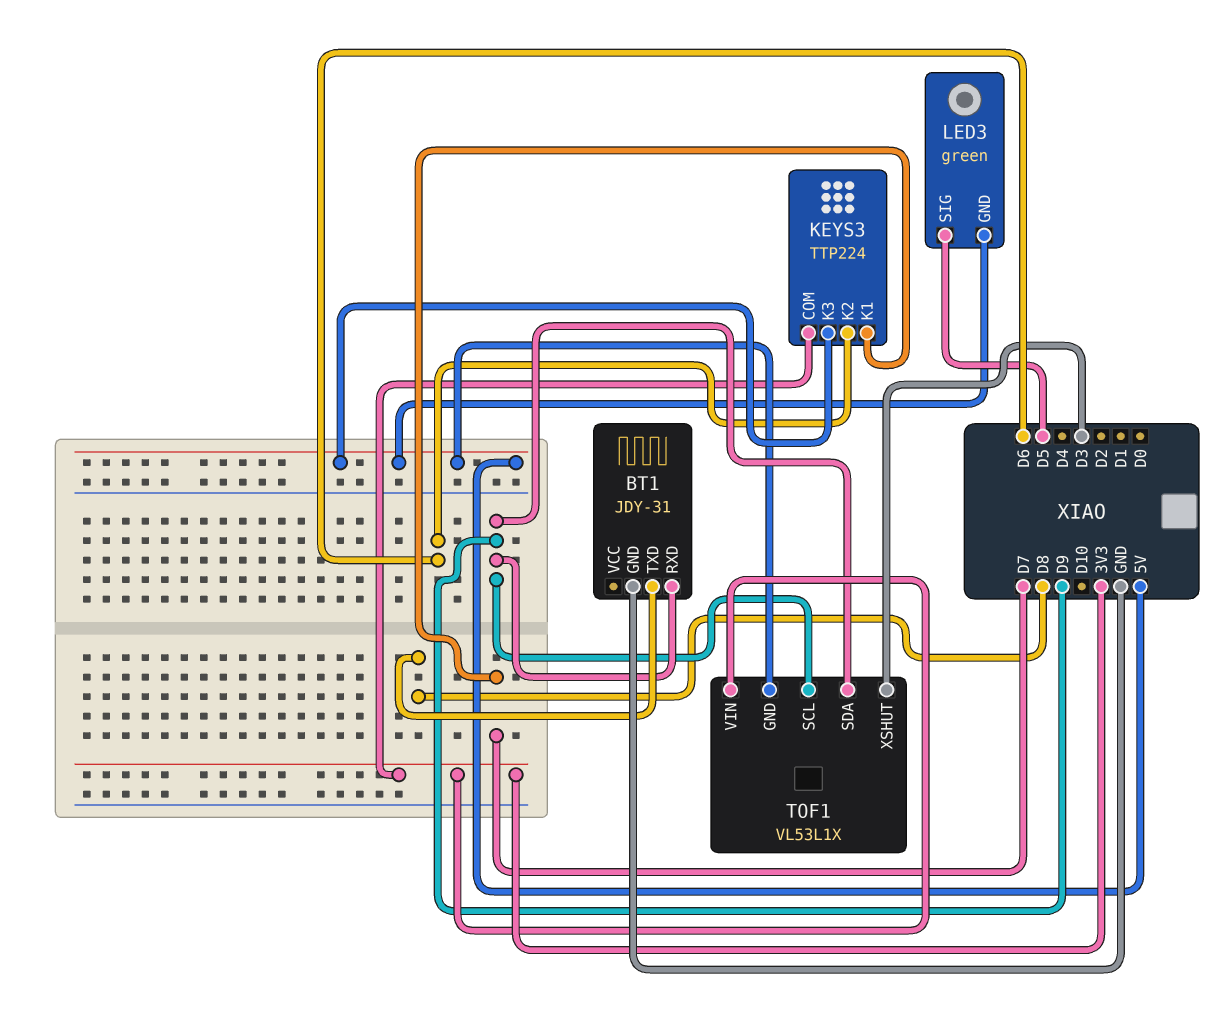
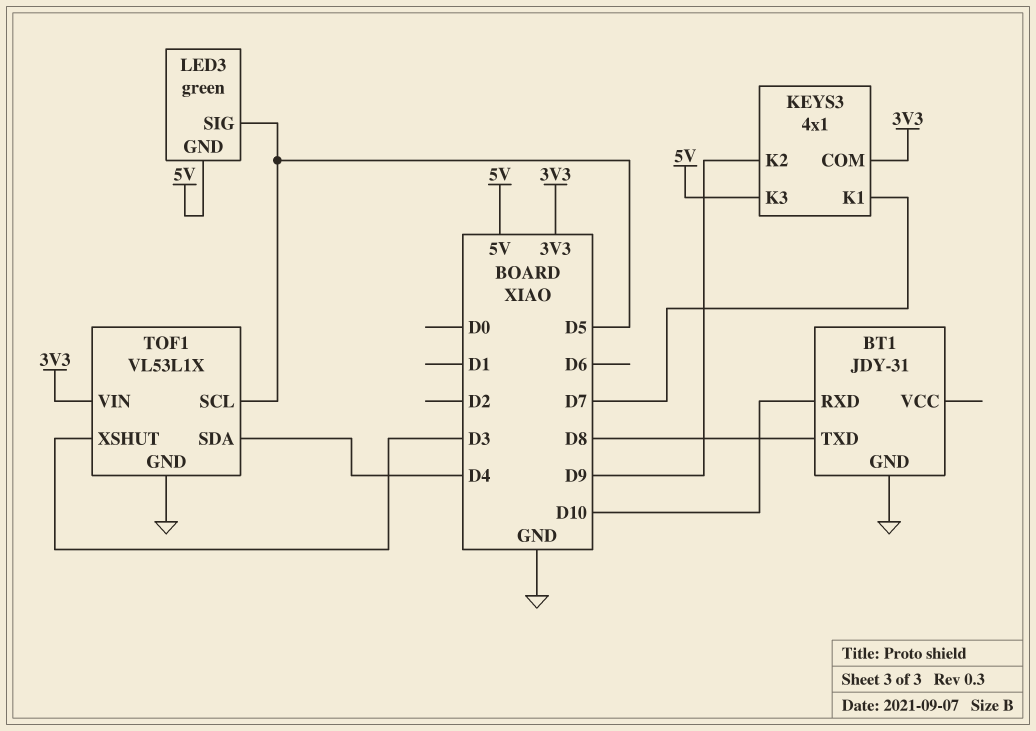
BT1 pin RXD: D9 -> D10
KEYS3: TTP224 -> 4x1
KEYS3 pin K2: D6 -> D9
TOF1 pin GND: 5V -> GND
TOF1 pin SCL: D9 -> D5
TOF1 pin SDA: D9 -> D4

